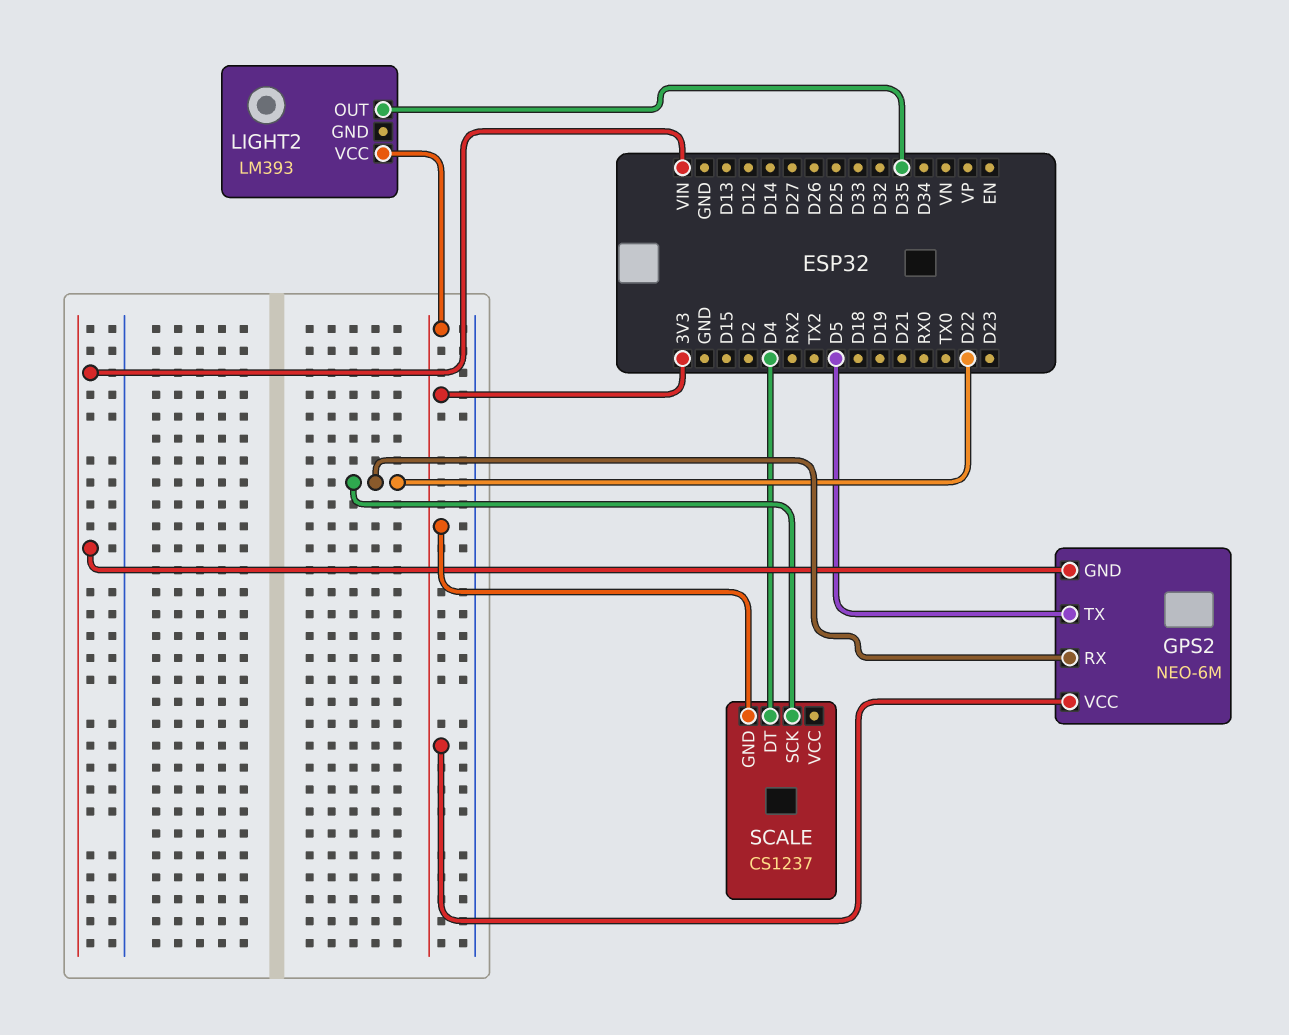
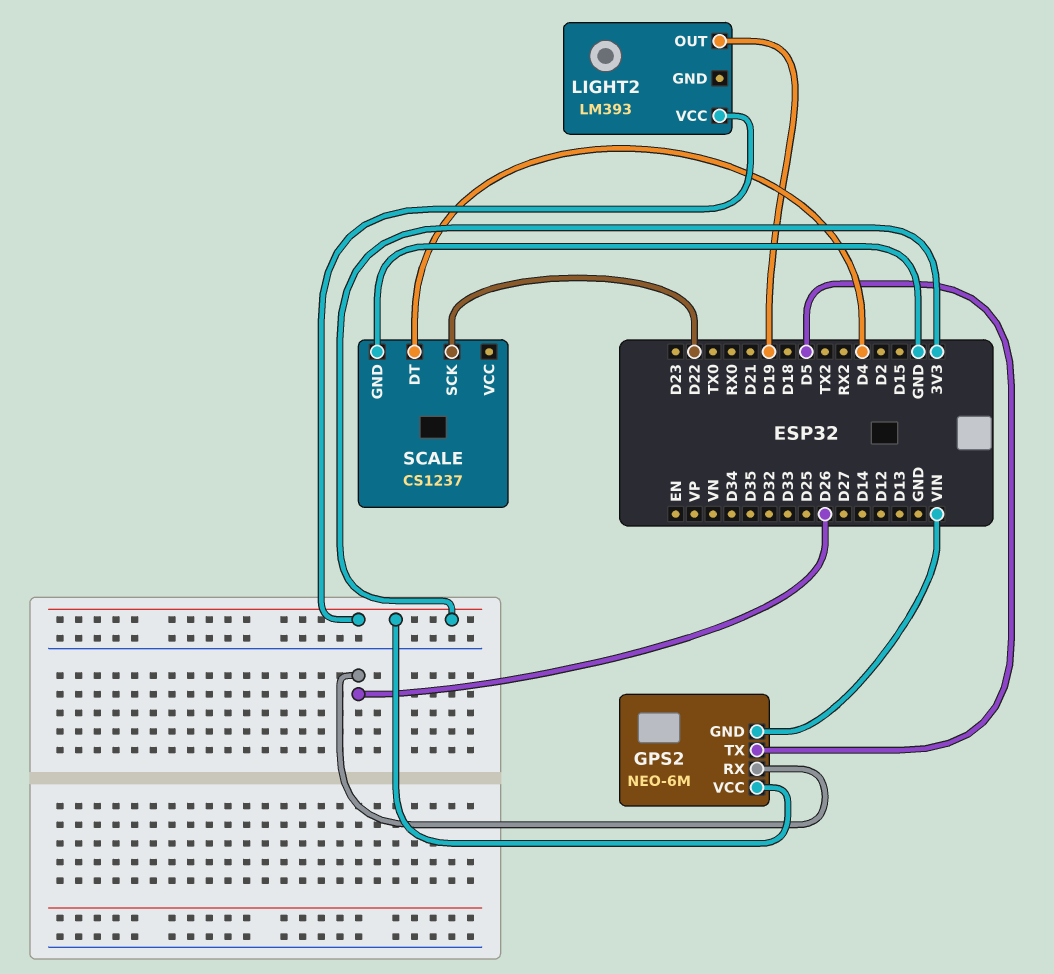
GPS2 pin RX: D22 -> D26
LIGHT2 pin OUT: D35 -> D19
SCALE pin GND: 3V3 -> GND

